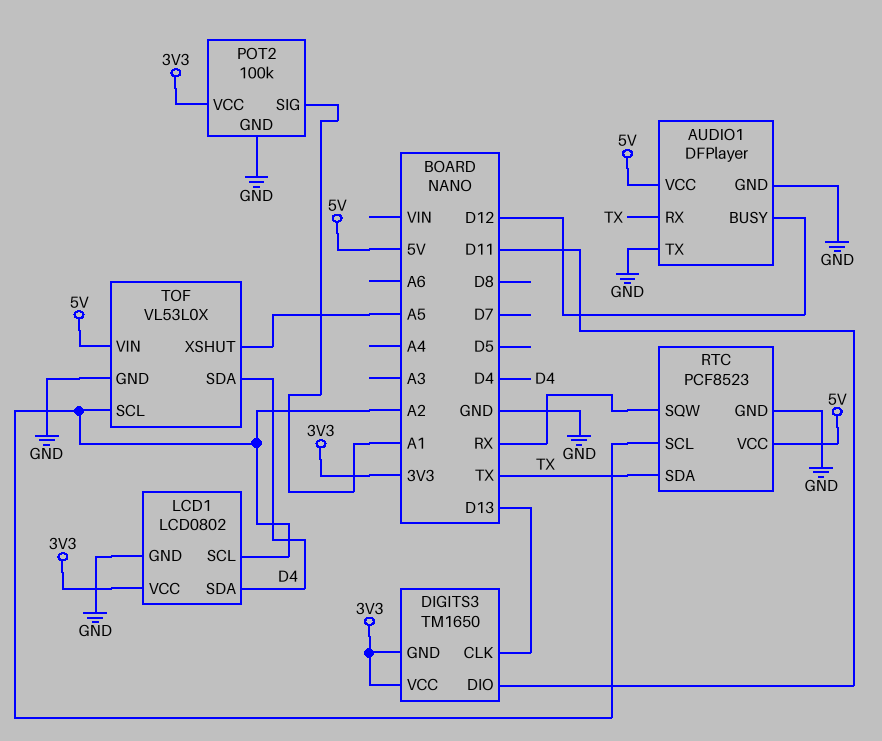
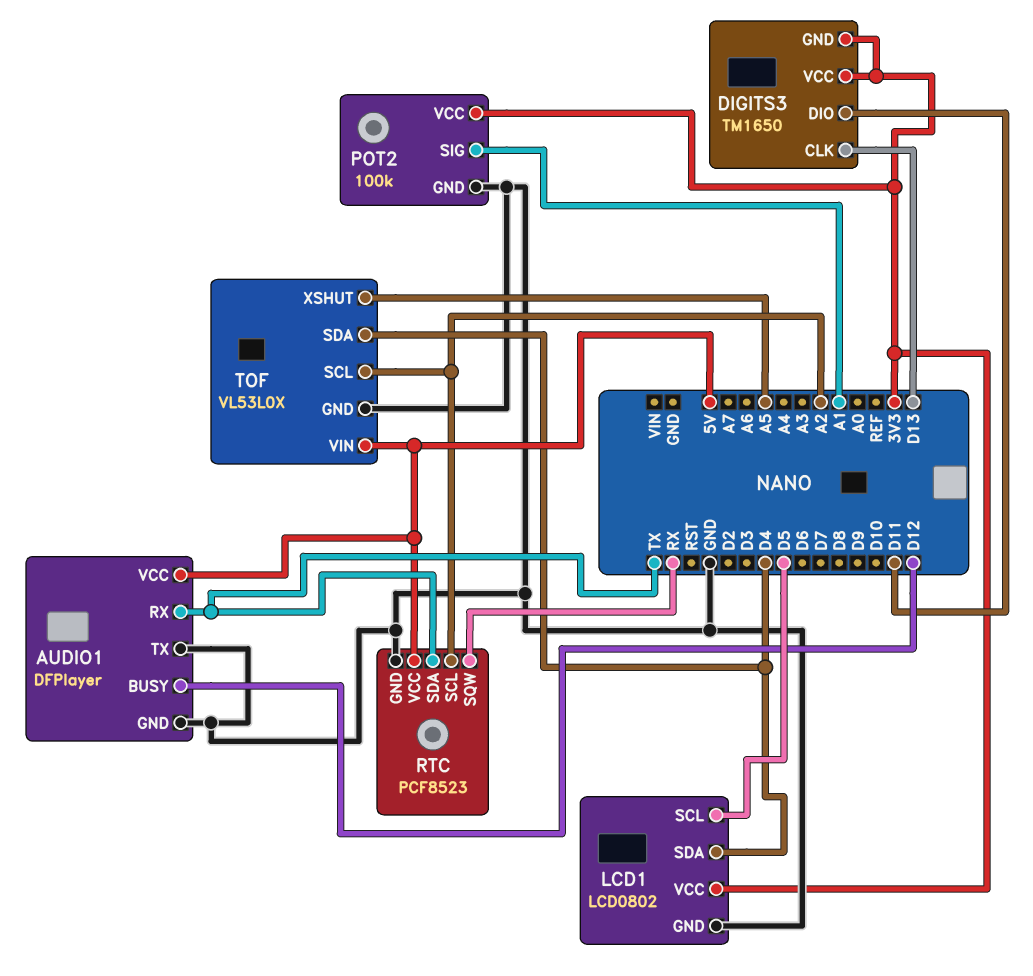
LCD1 pin SCL: A2 -> D5

